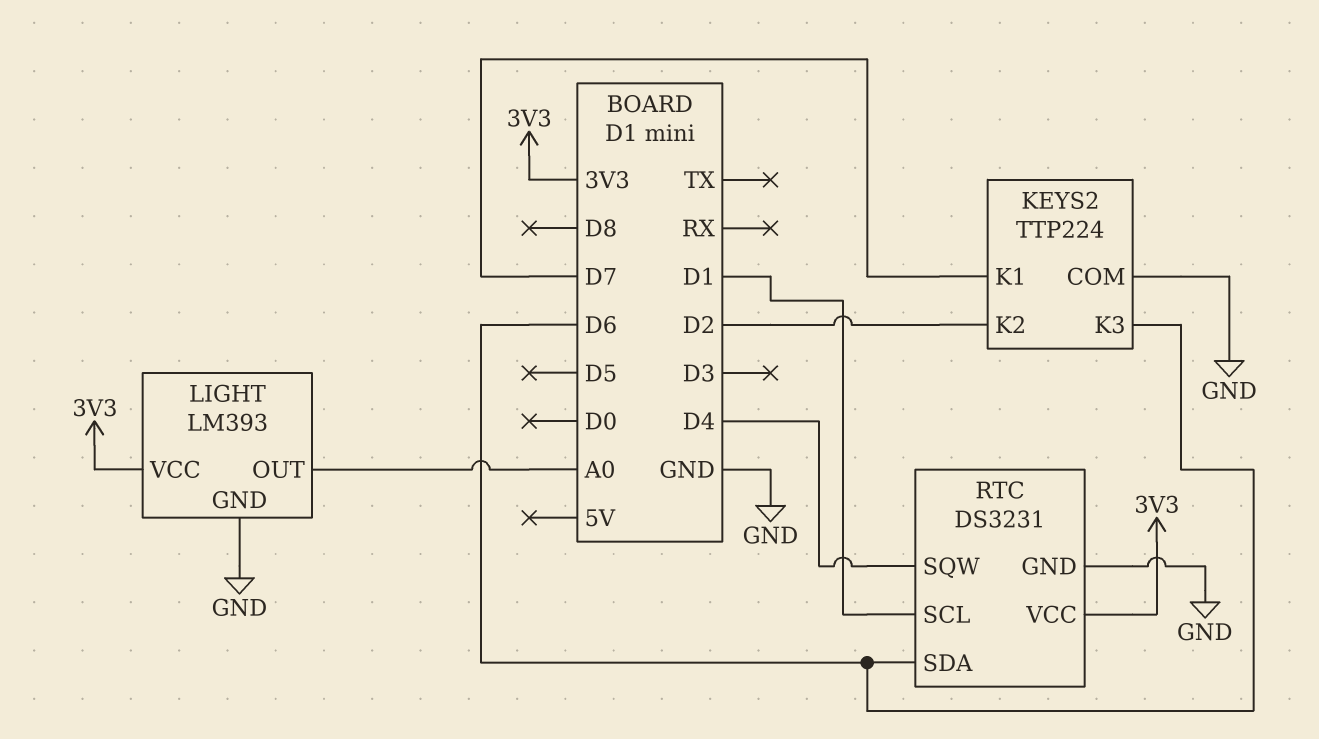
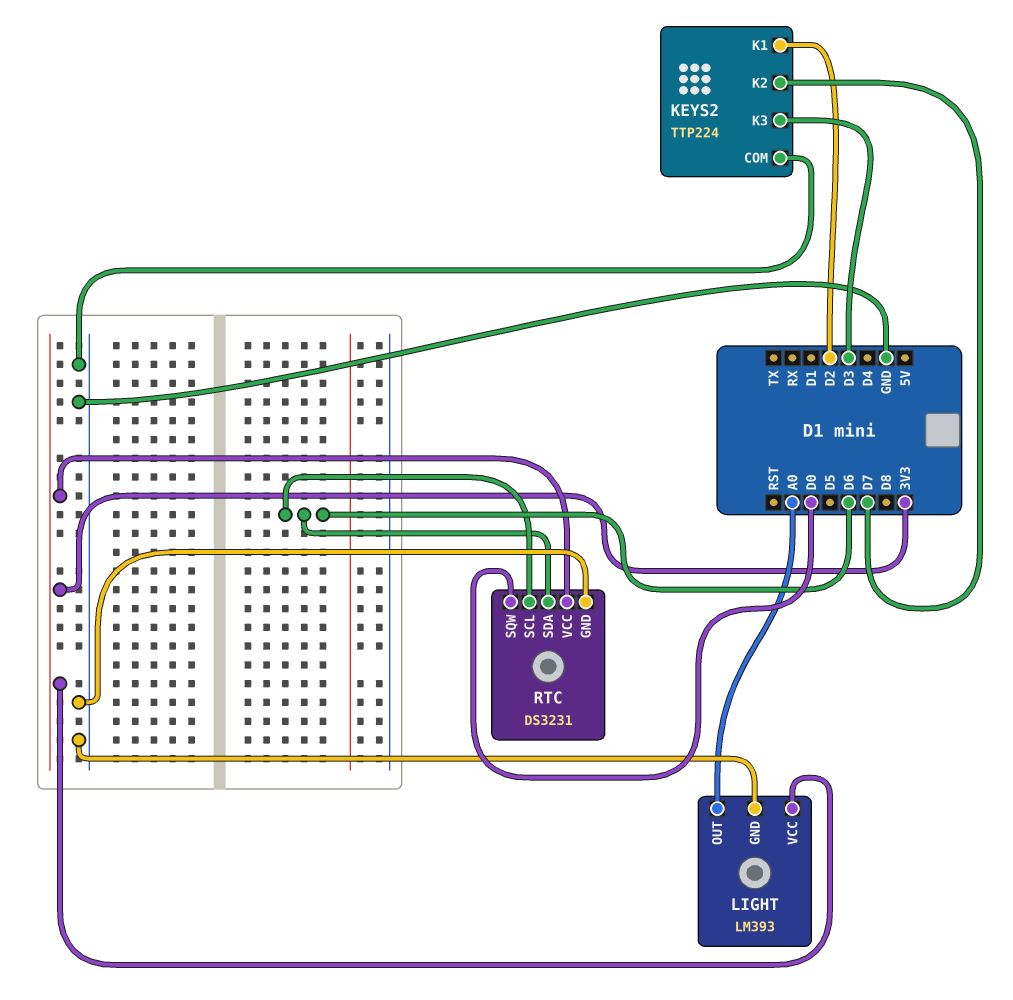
KEYS2 pin K1: D7 -> D2
KEYS2 pin K2: D2 -> D7
KEYS2 pin K3: D6 -> D3
RTC pin SCL: D1 -> D6
RTC pin SQW: D4 -> D0

